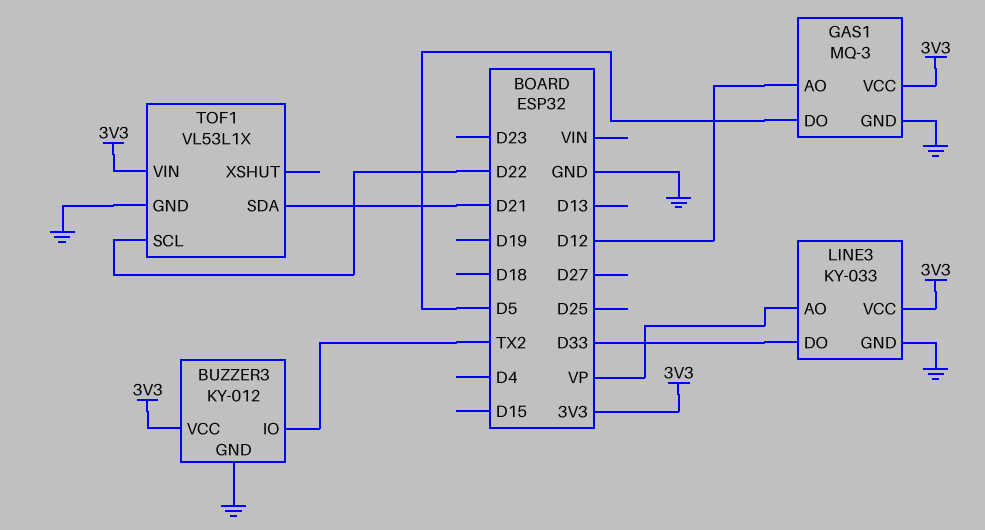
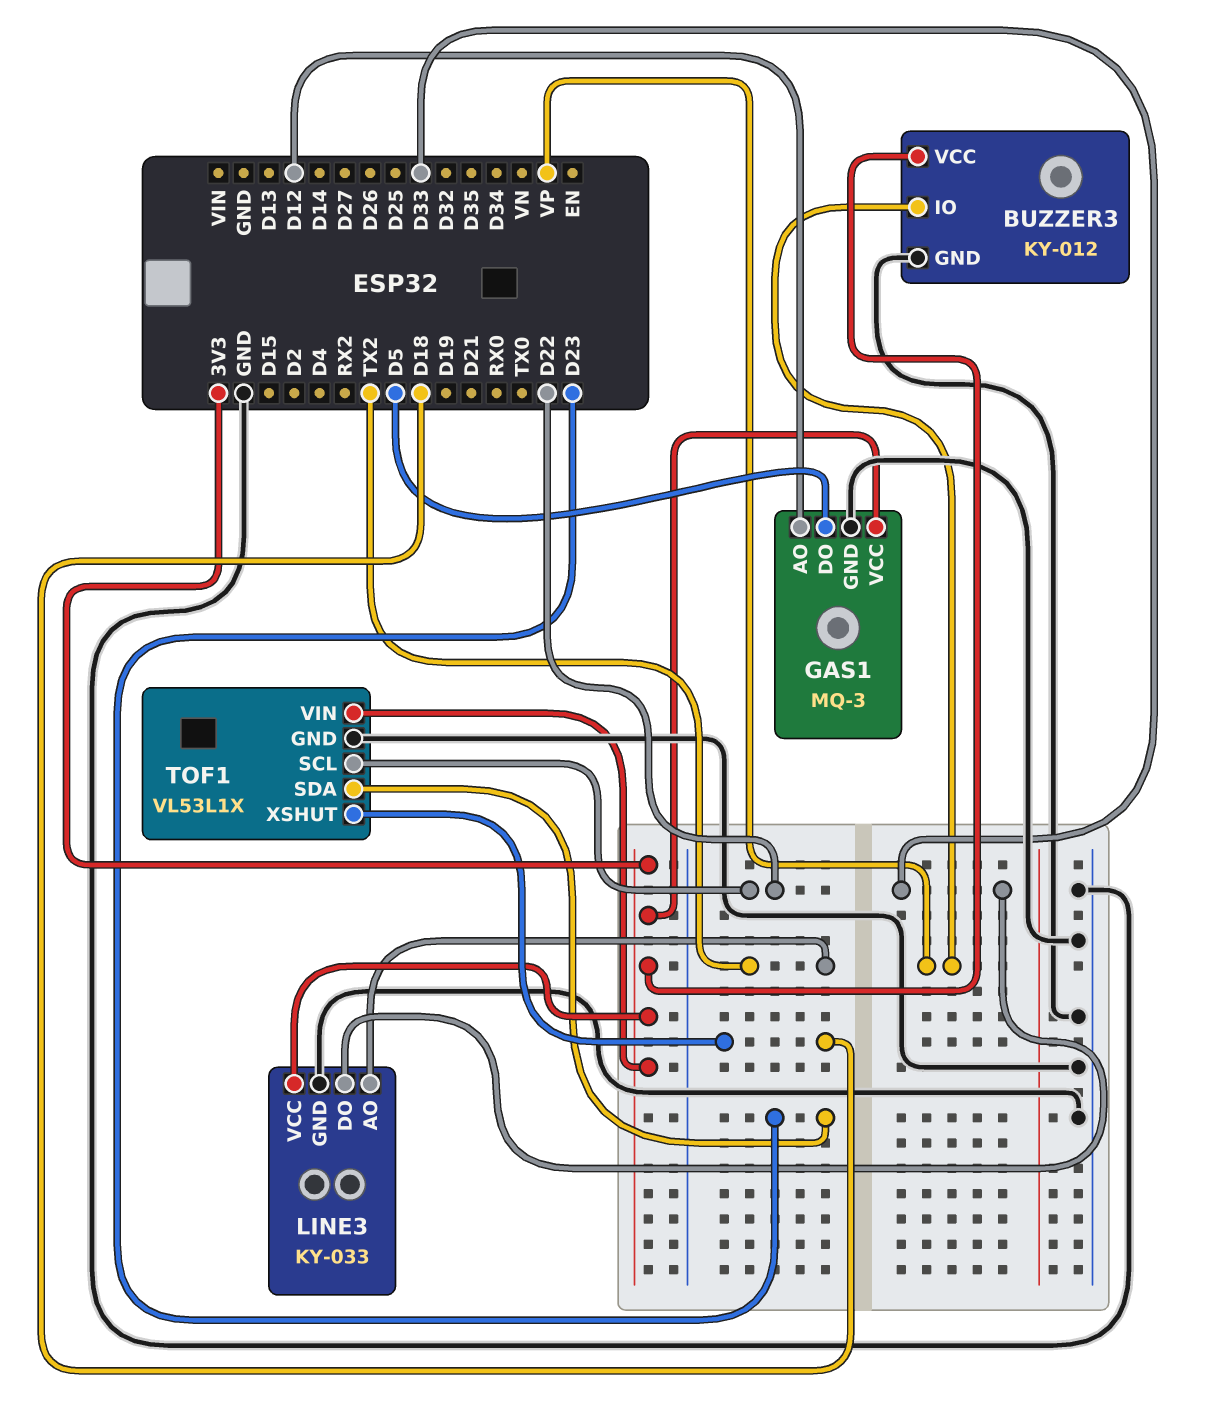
BUZZER3 pin IO: TX2 -> VP
LINE3 pin AO: VP -> TX2
TOF1 pin SDA: D21 -> D23
TOF1 pin XSHUT: none -> D18

